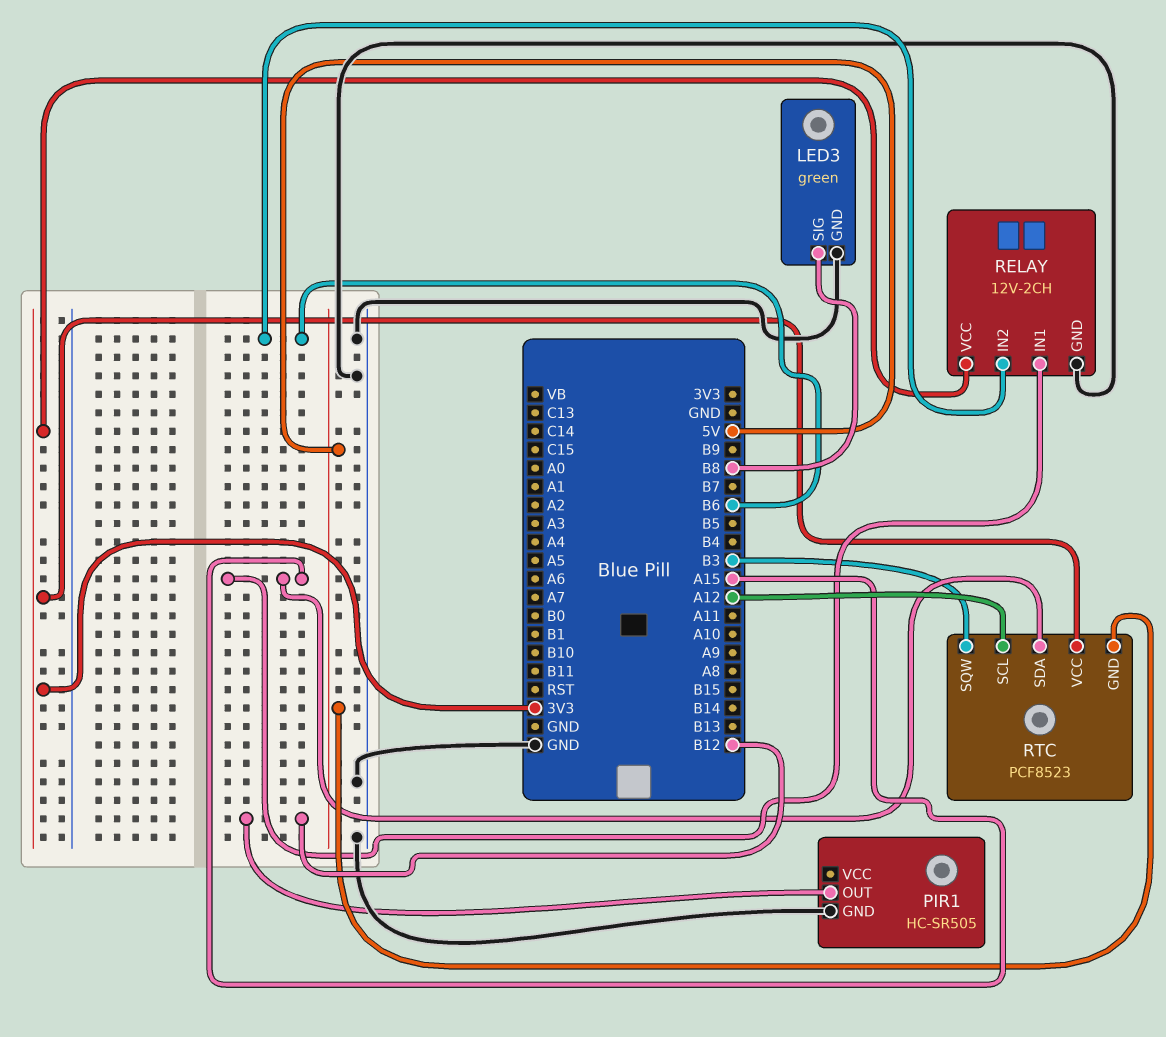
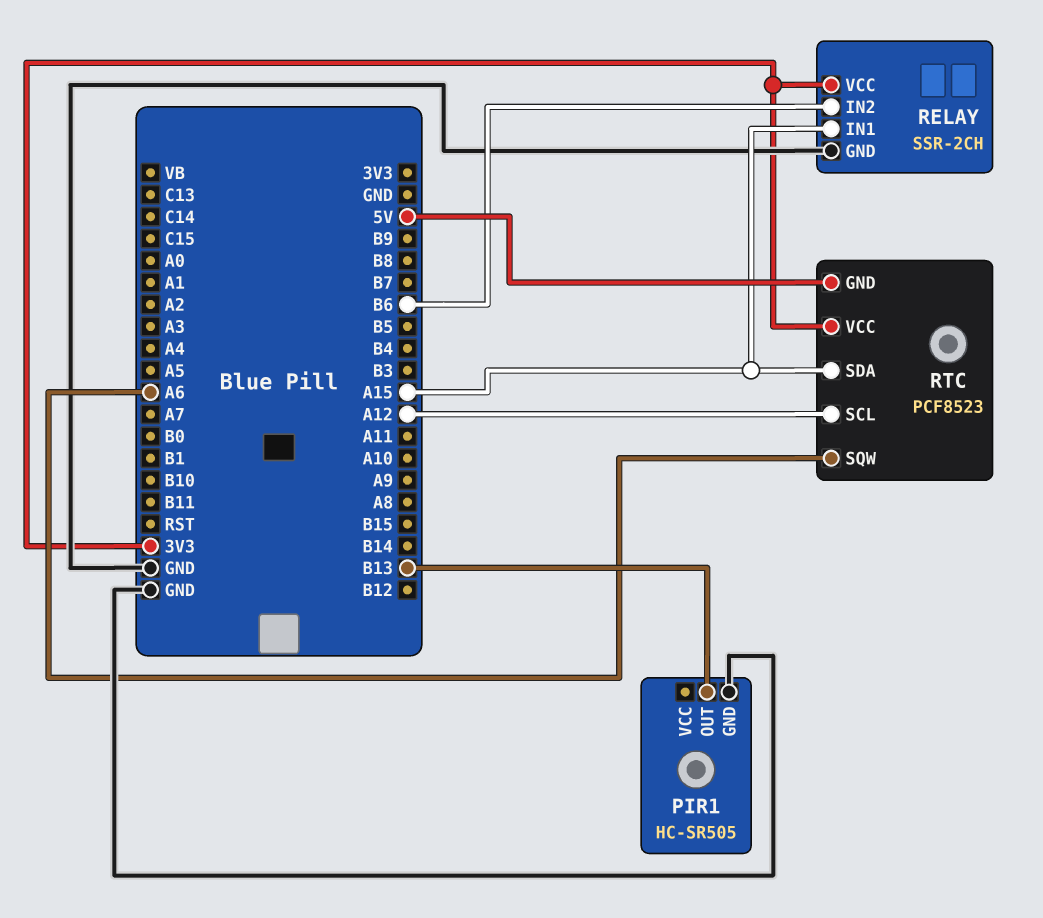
LED3: green -> none
LED3 pin GND: GND -> none
LED3 pin SIG: B8 -> none
PIR1 pin OUT: B12 -> B13
RELAY: 12V-2CH -> SSR-2CH
RTC pin SQW: B3 -> A6

